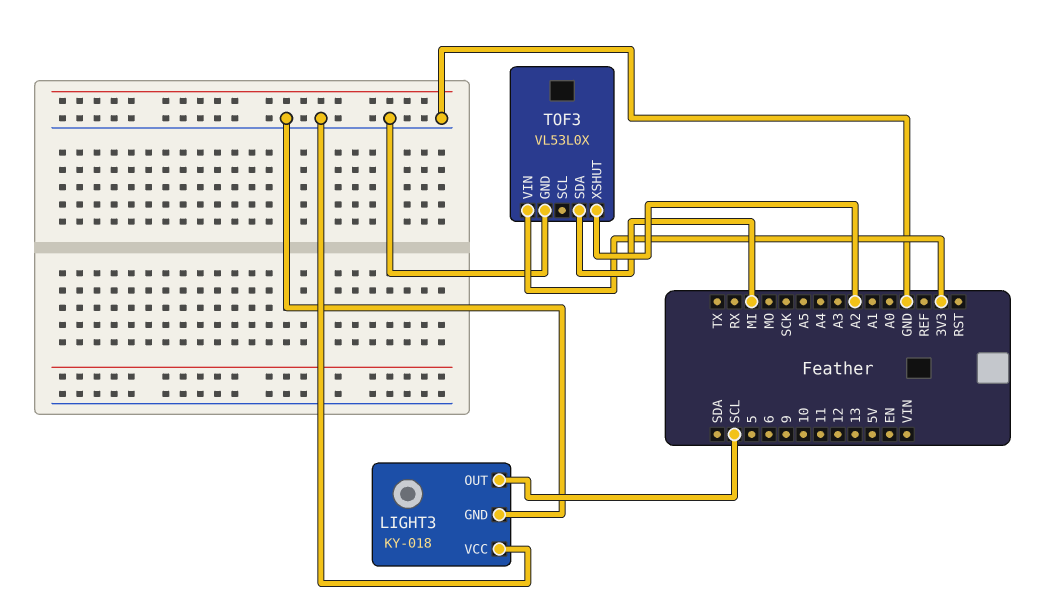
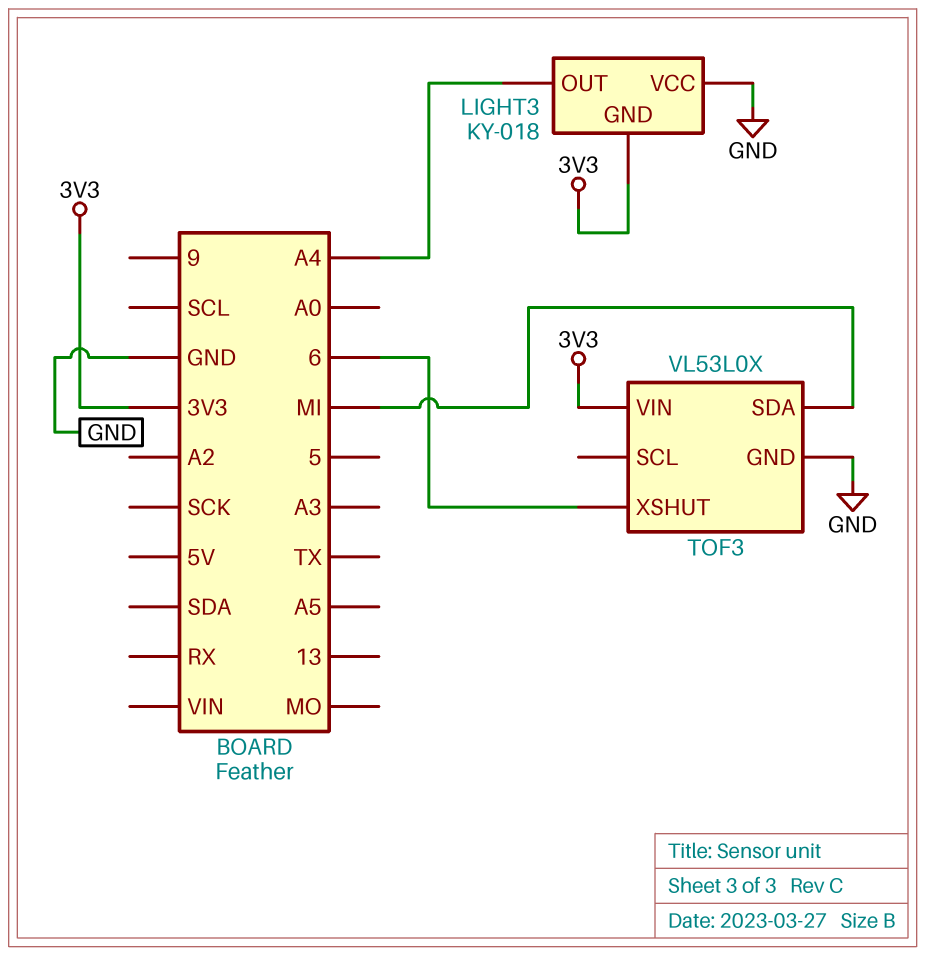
LIGHT3 pin GND: GND -> 3V3
LIGHT3 pin OUT: SCL -> A4
TOF3 pin XSHUT: A2 -> 6

